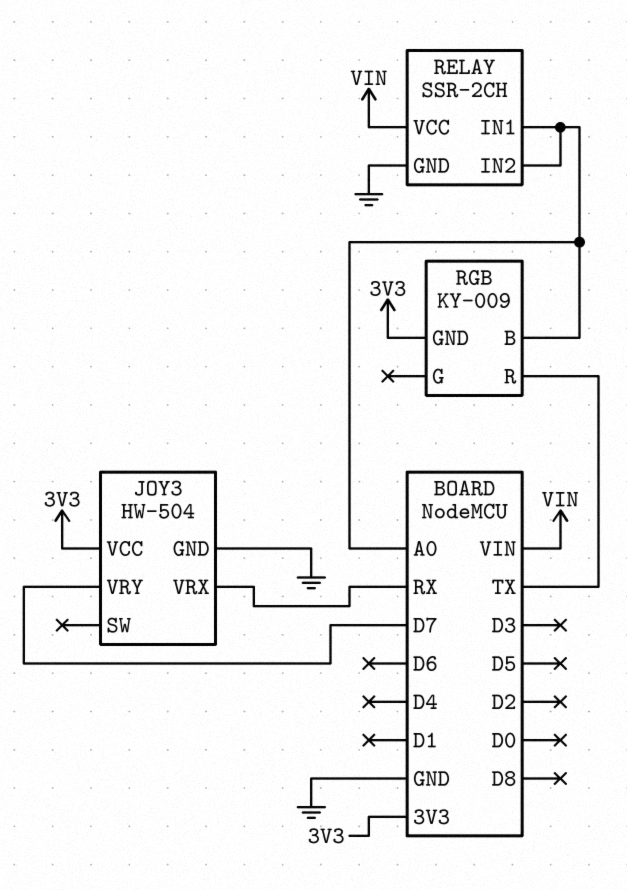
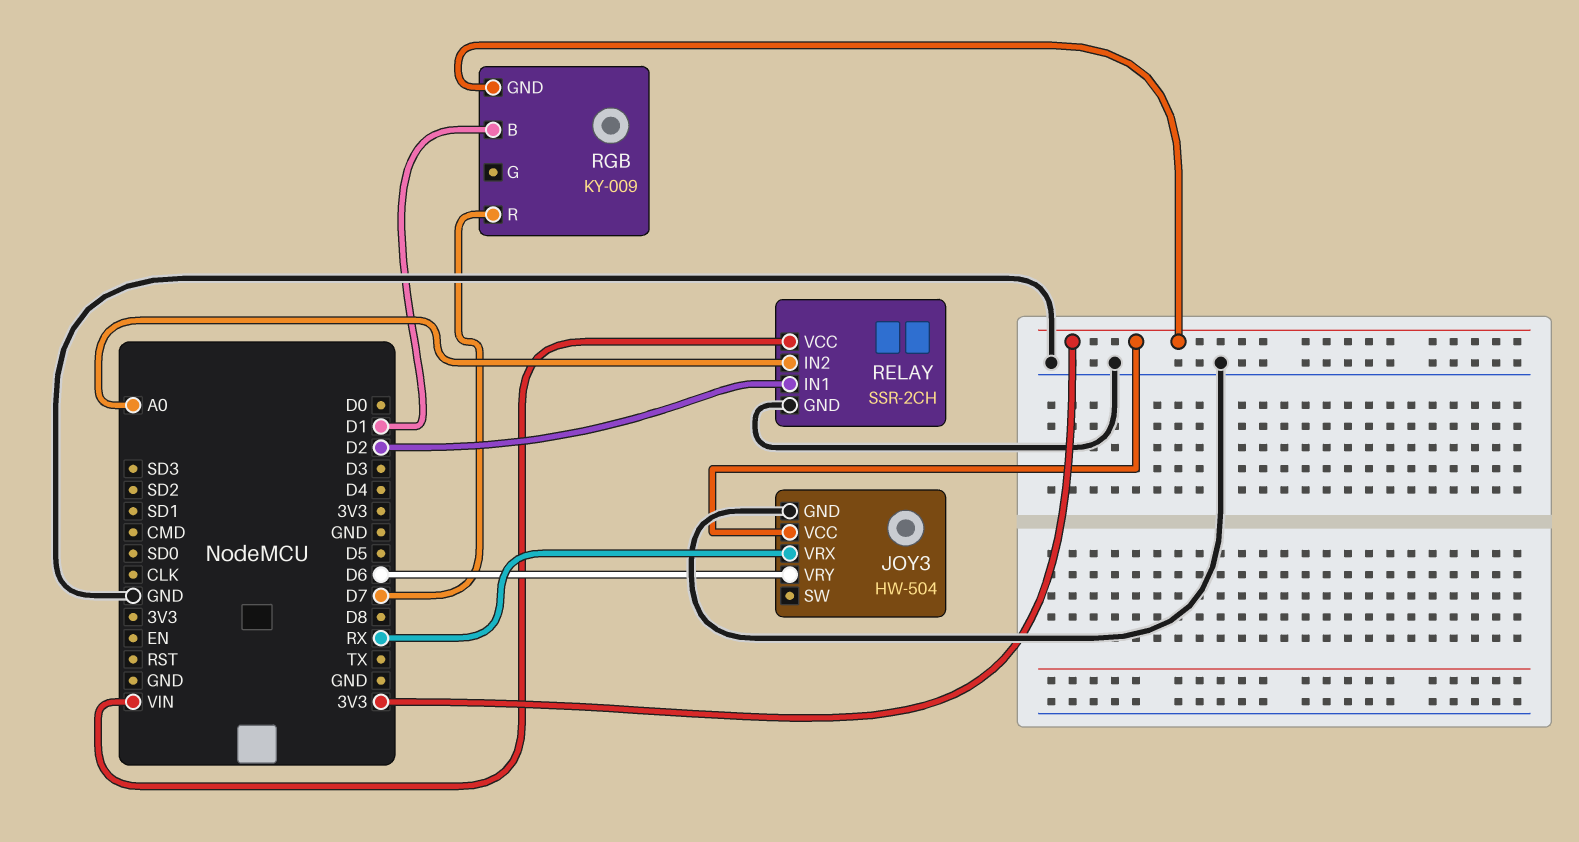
JOY3 pin VRY: D7 -> D6
RELAY pin IN1: A0 -> D2
RGB pin B: A0 -> D1
RGB pin R: TX -> D7

